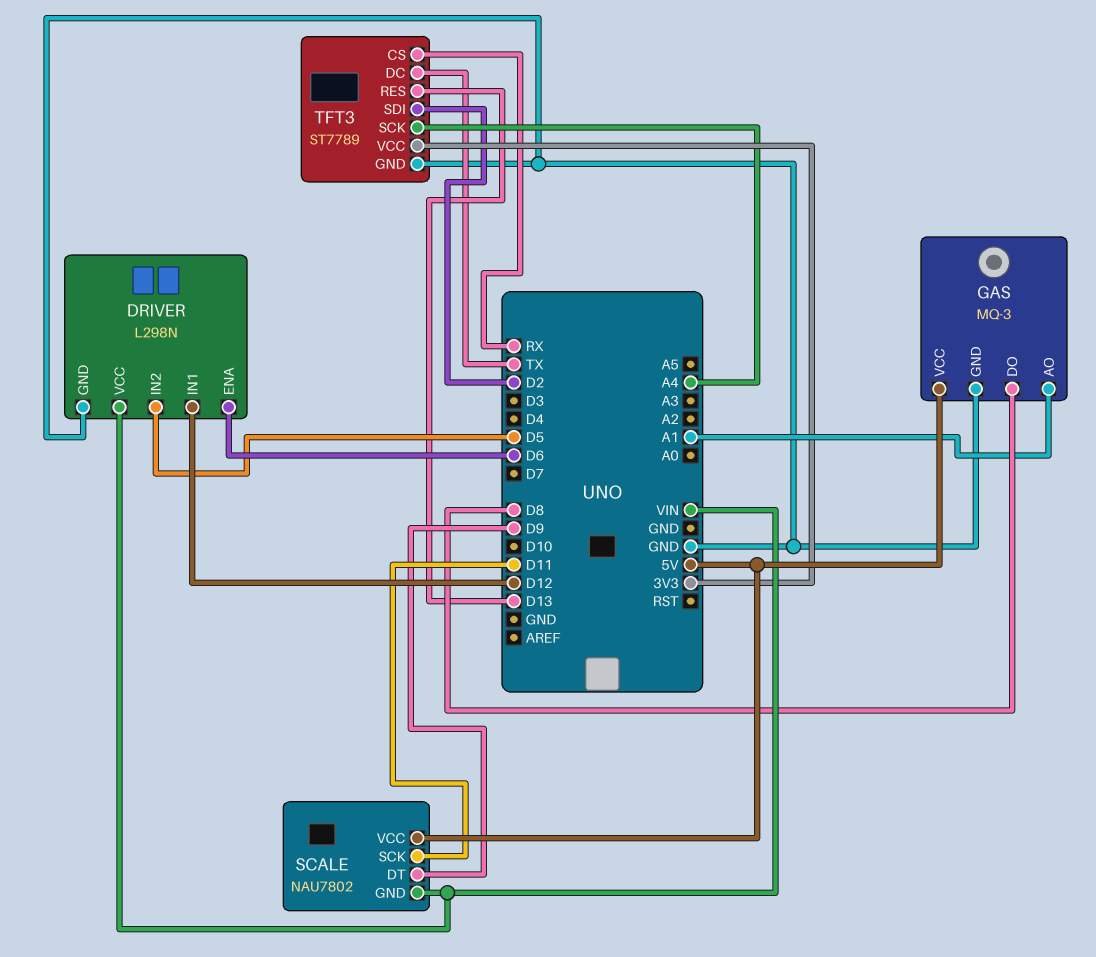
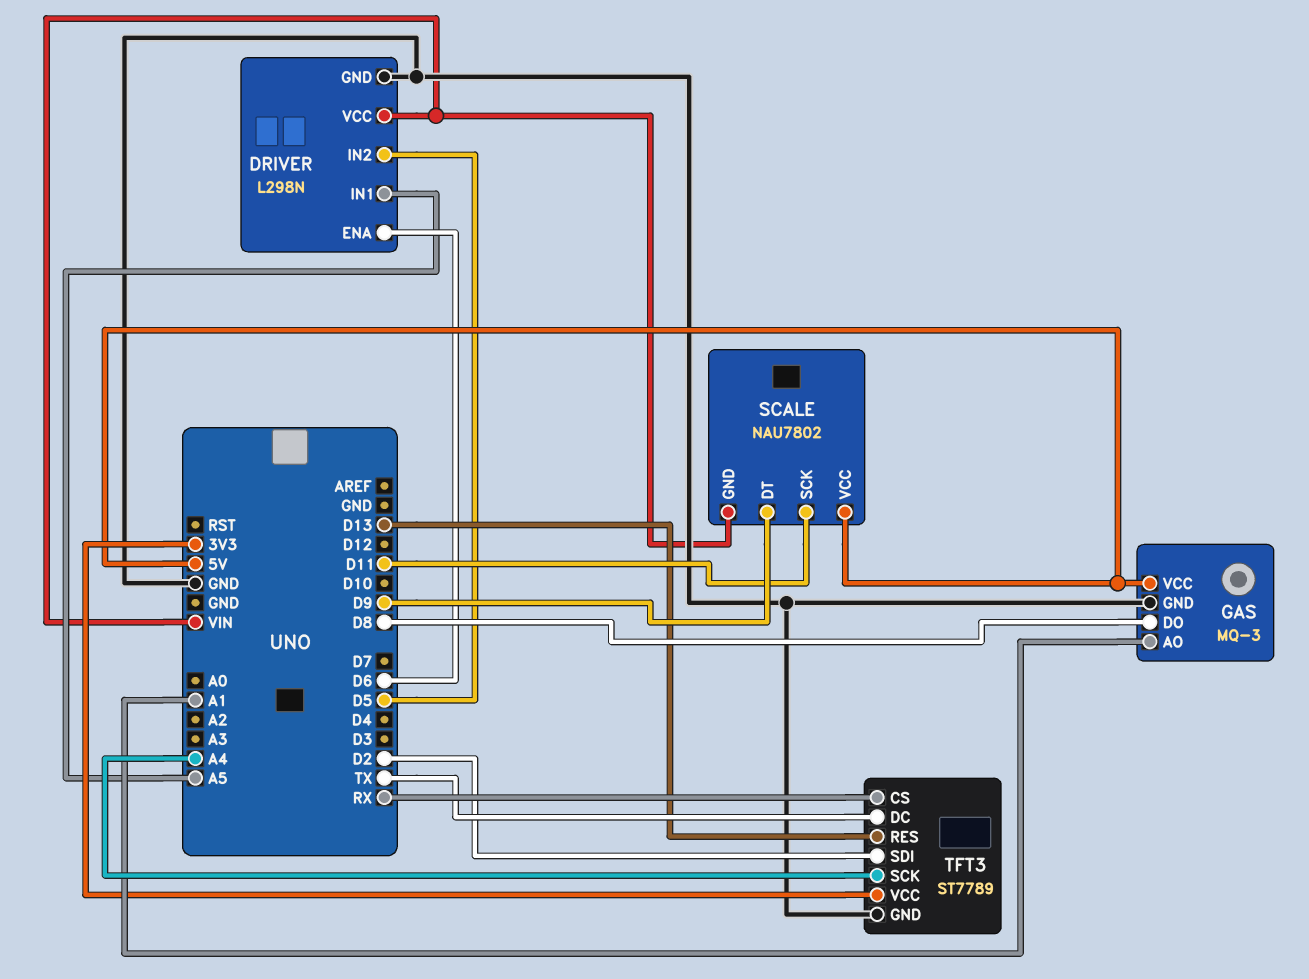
DRIVER pin IN1: D12 -> A5

